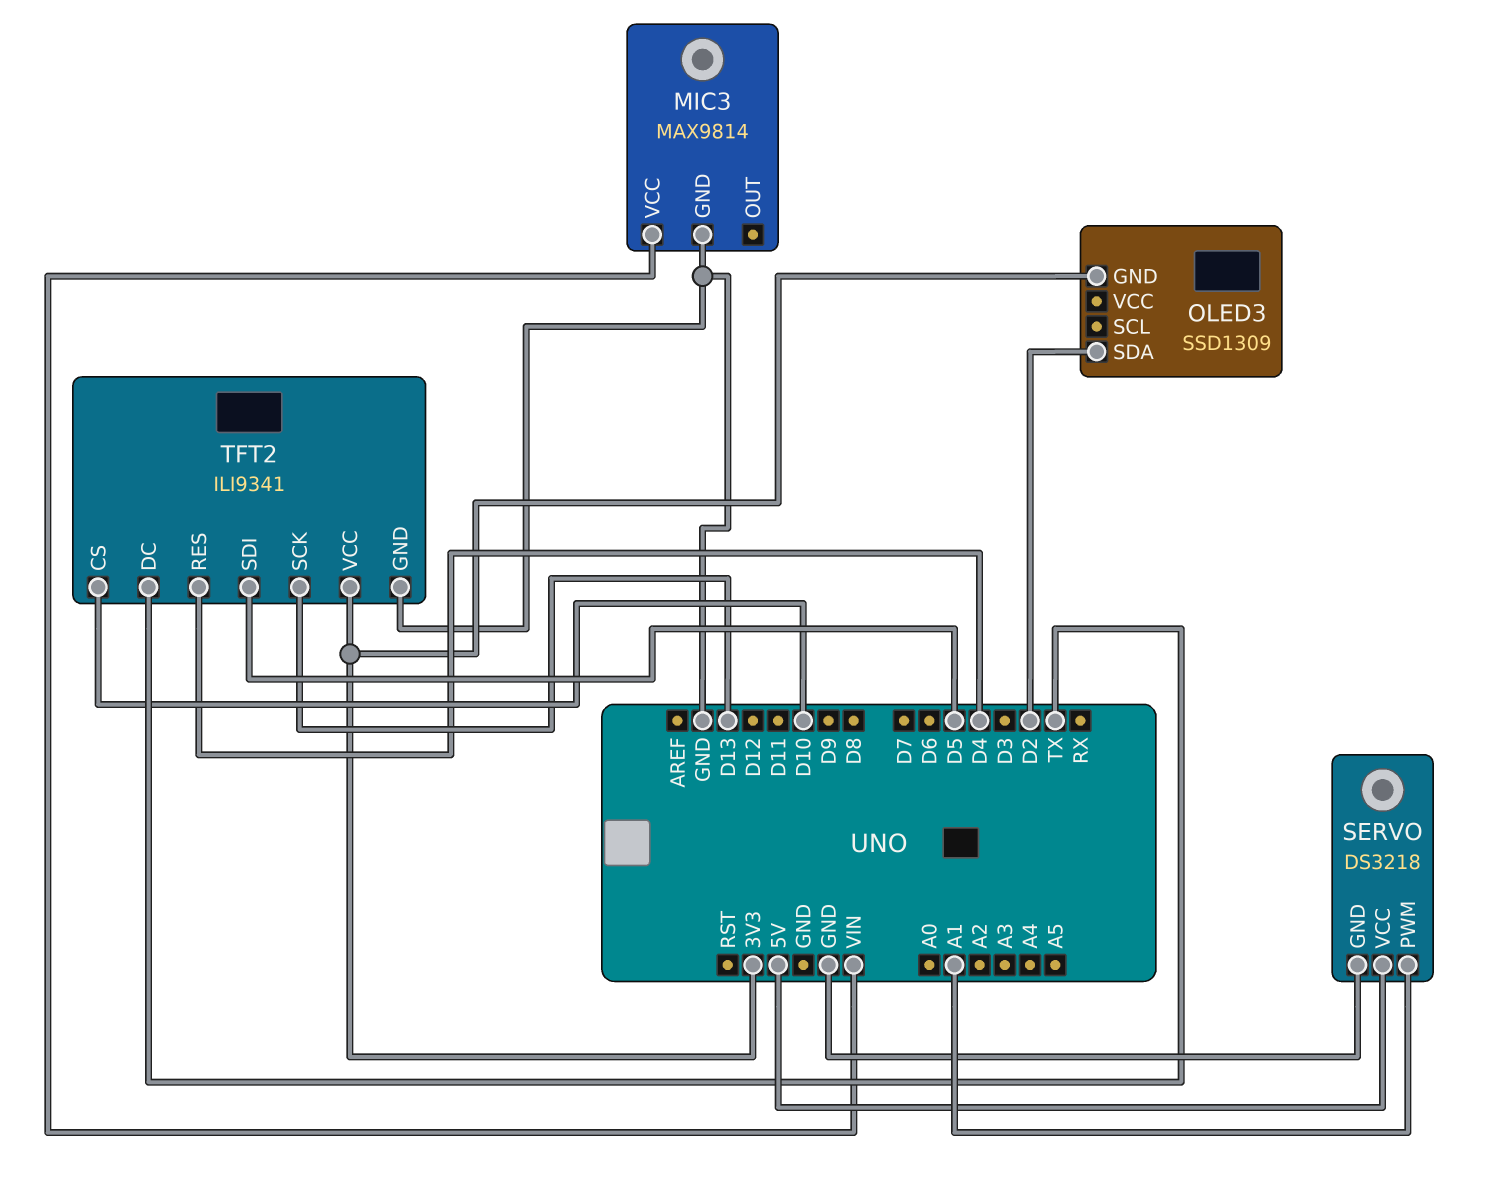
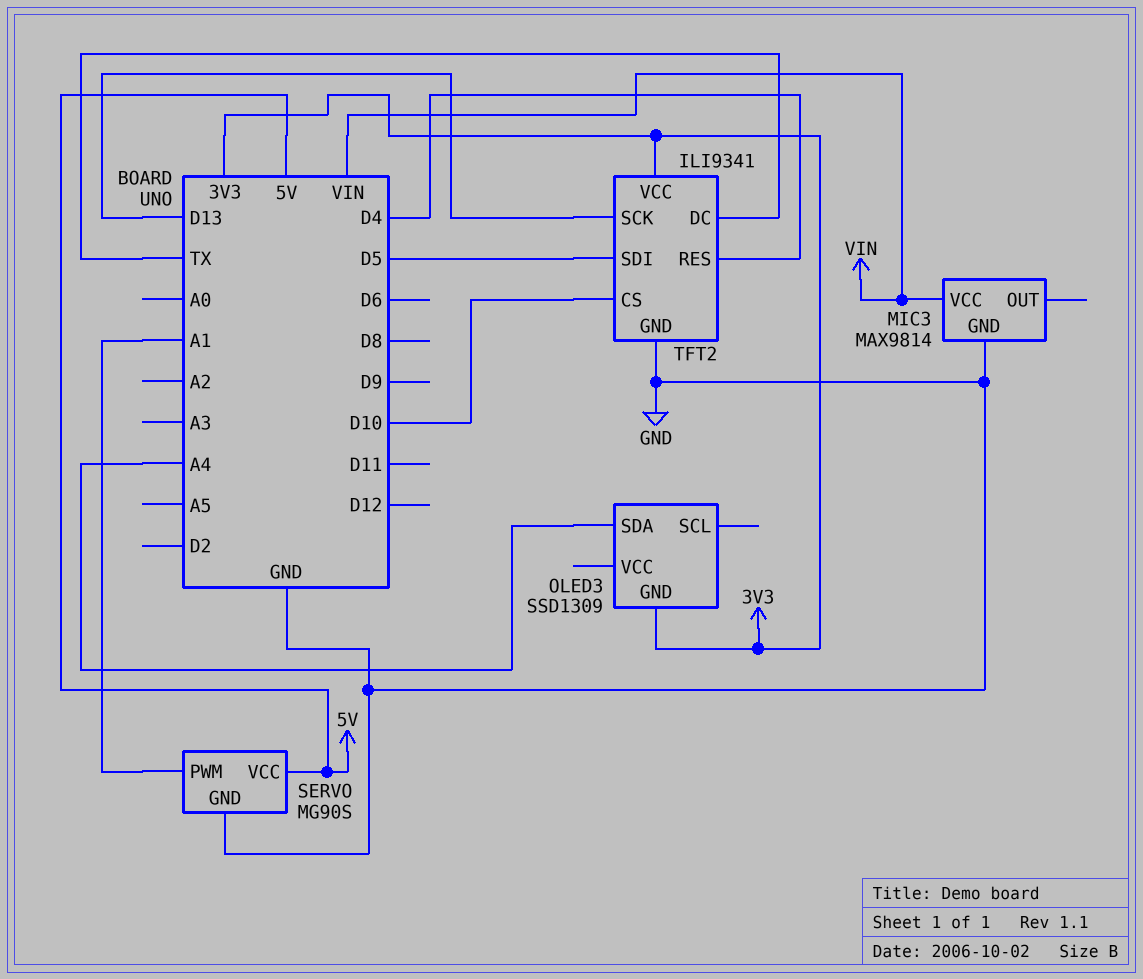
OLED3 pin SDA: D2 -> A4
SERVO: DS3218 -> MG90S

